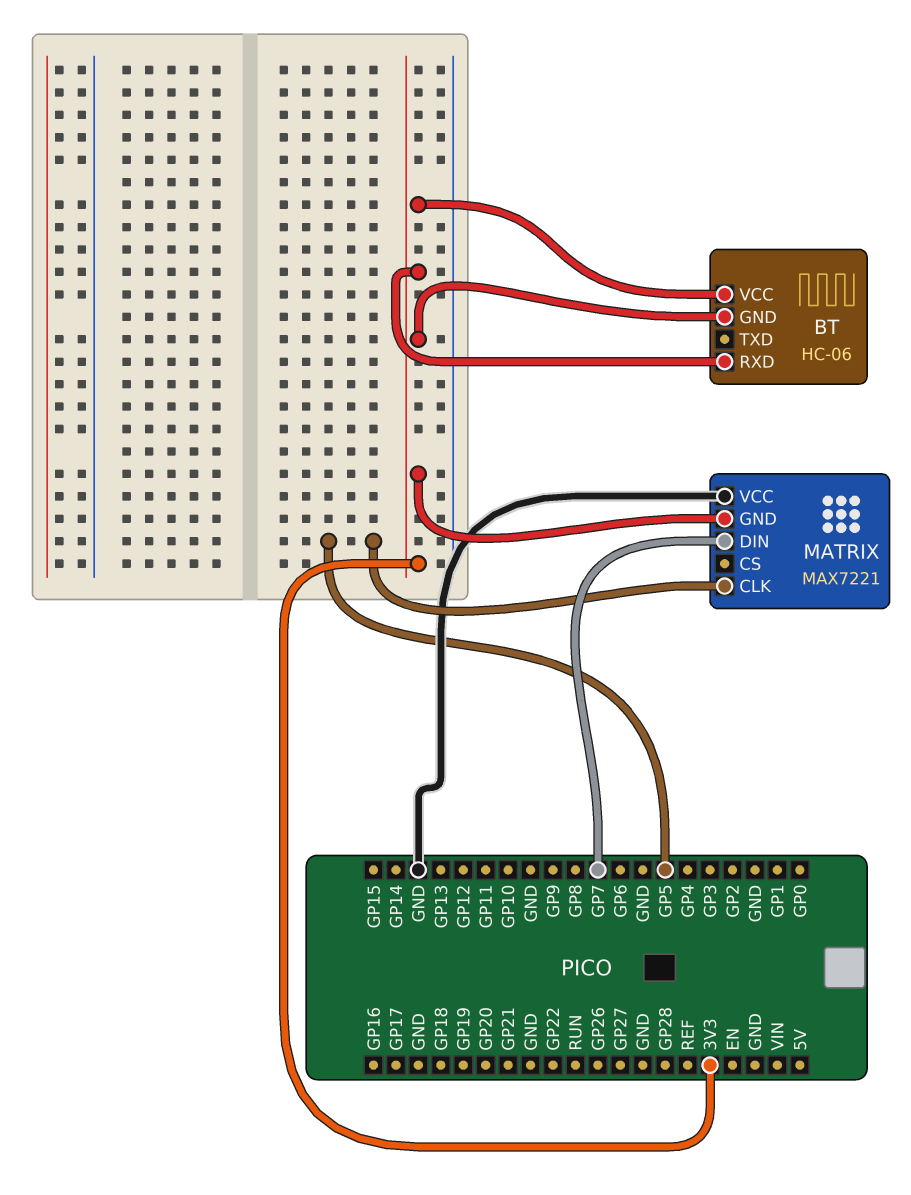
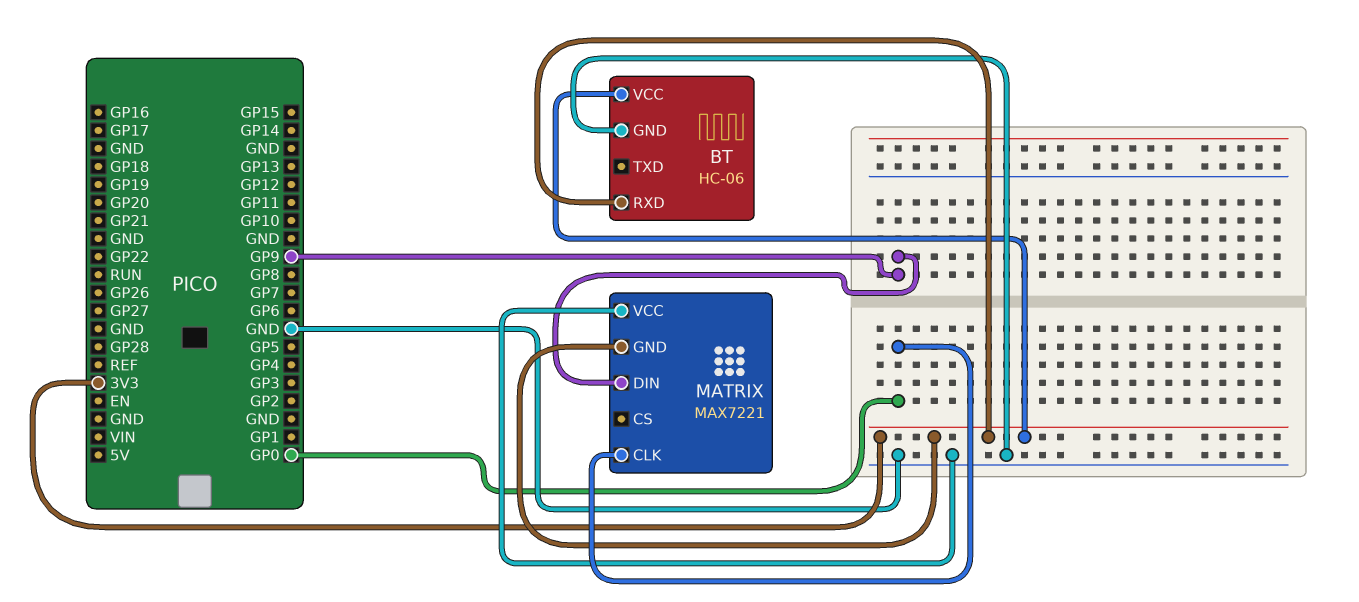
BT pin GND: 3V3 -> GND
MATRIX pin CLK: GP5 -> GP0
MATRIX pin DIN: GP7 -> GP9

